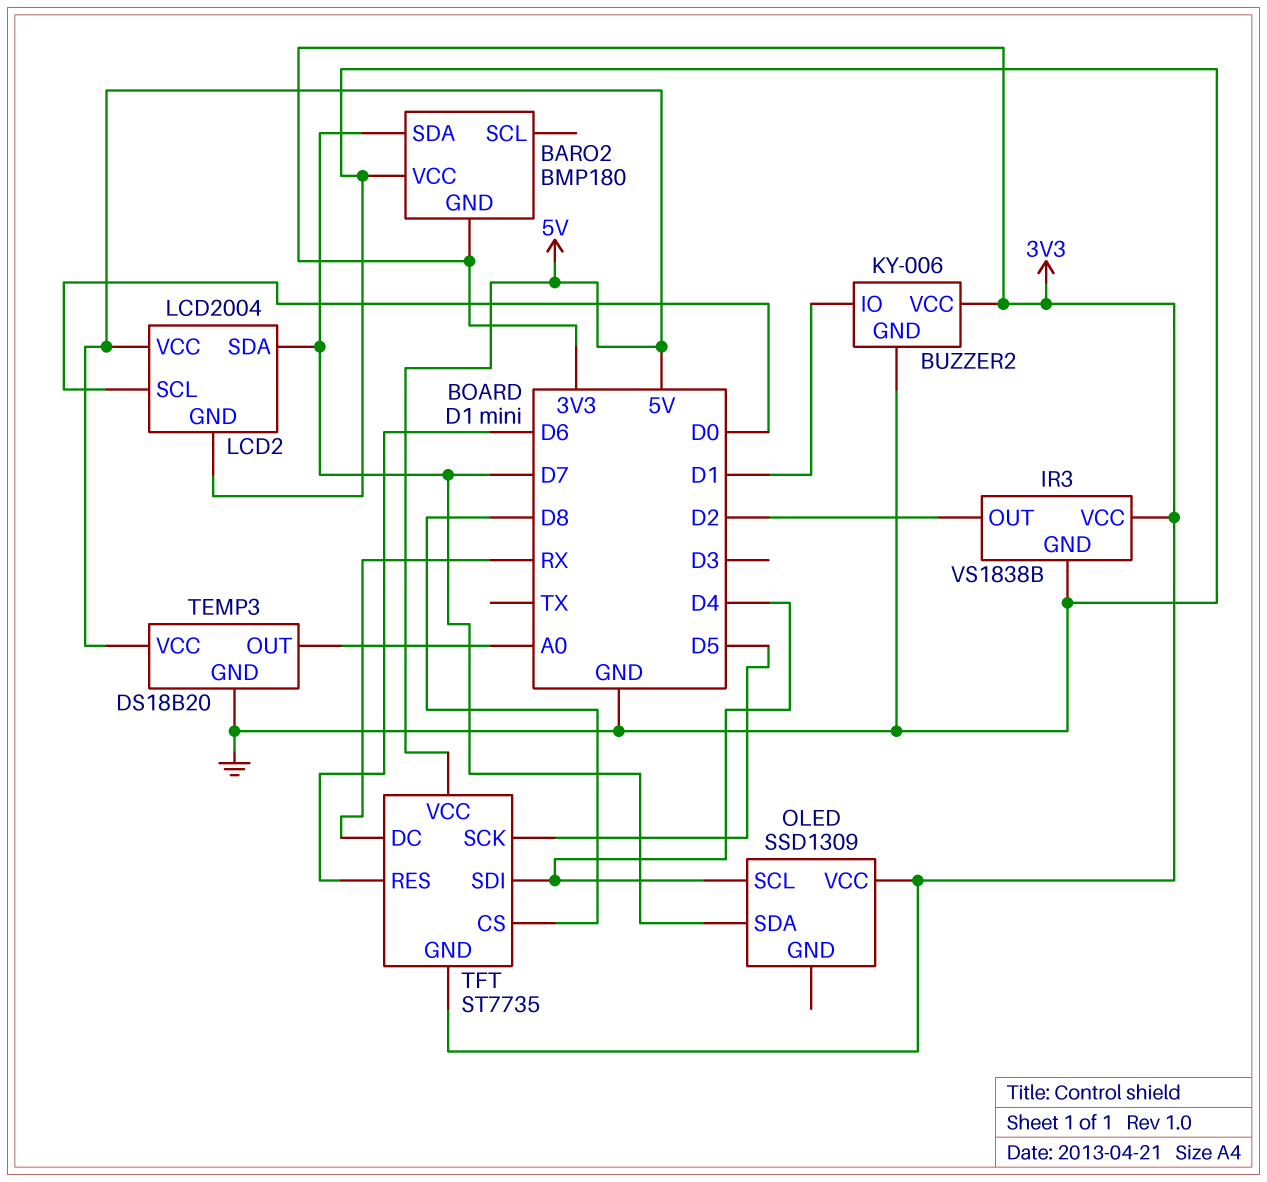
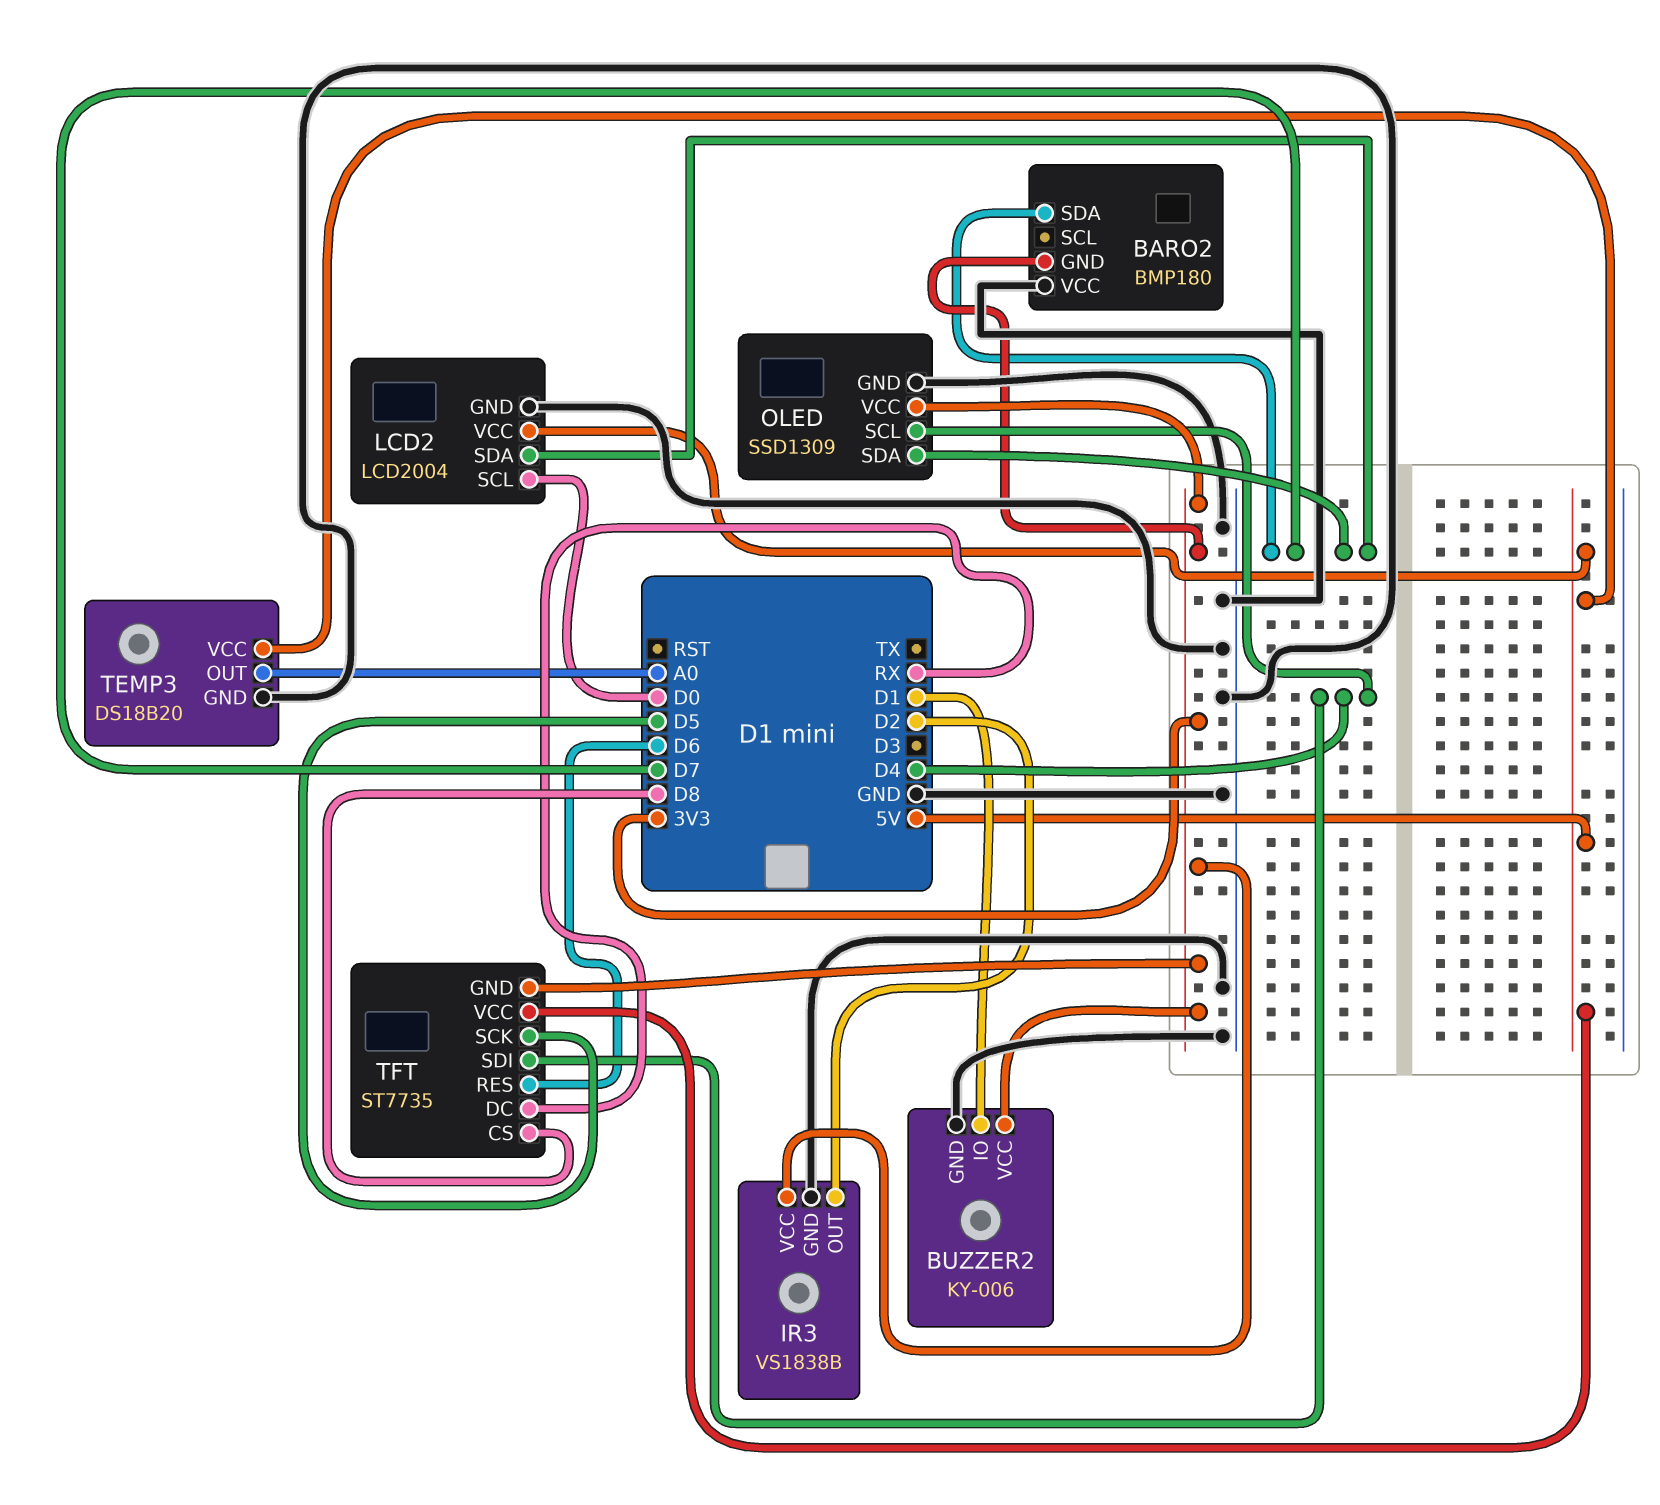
OLED pin GND: none -> GND

